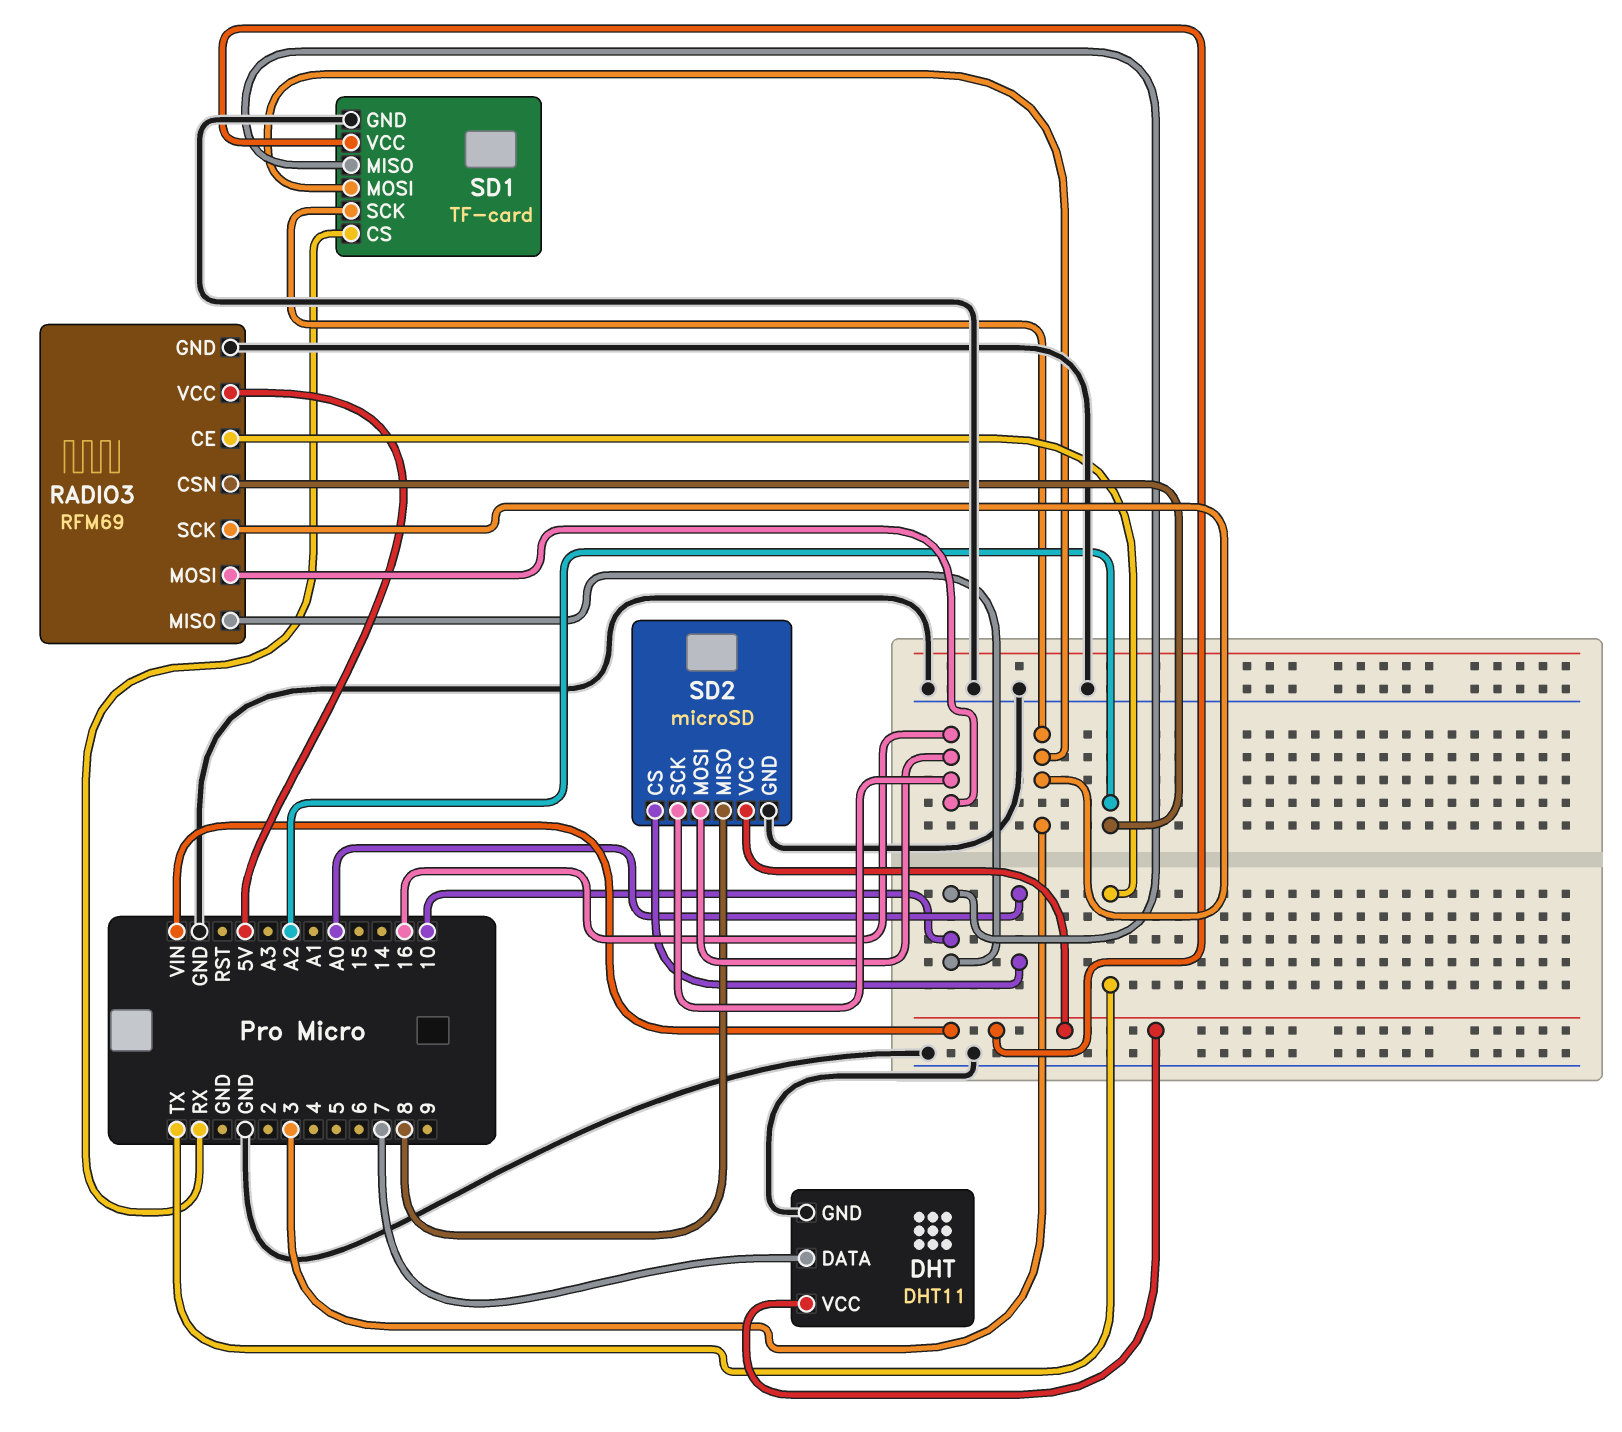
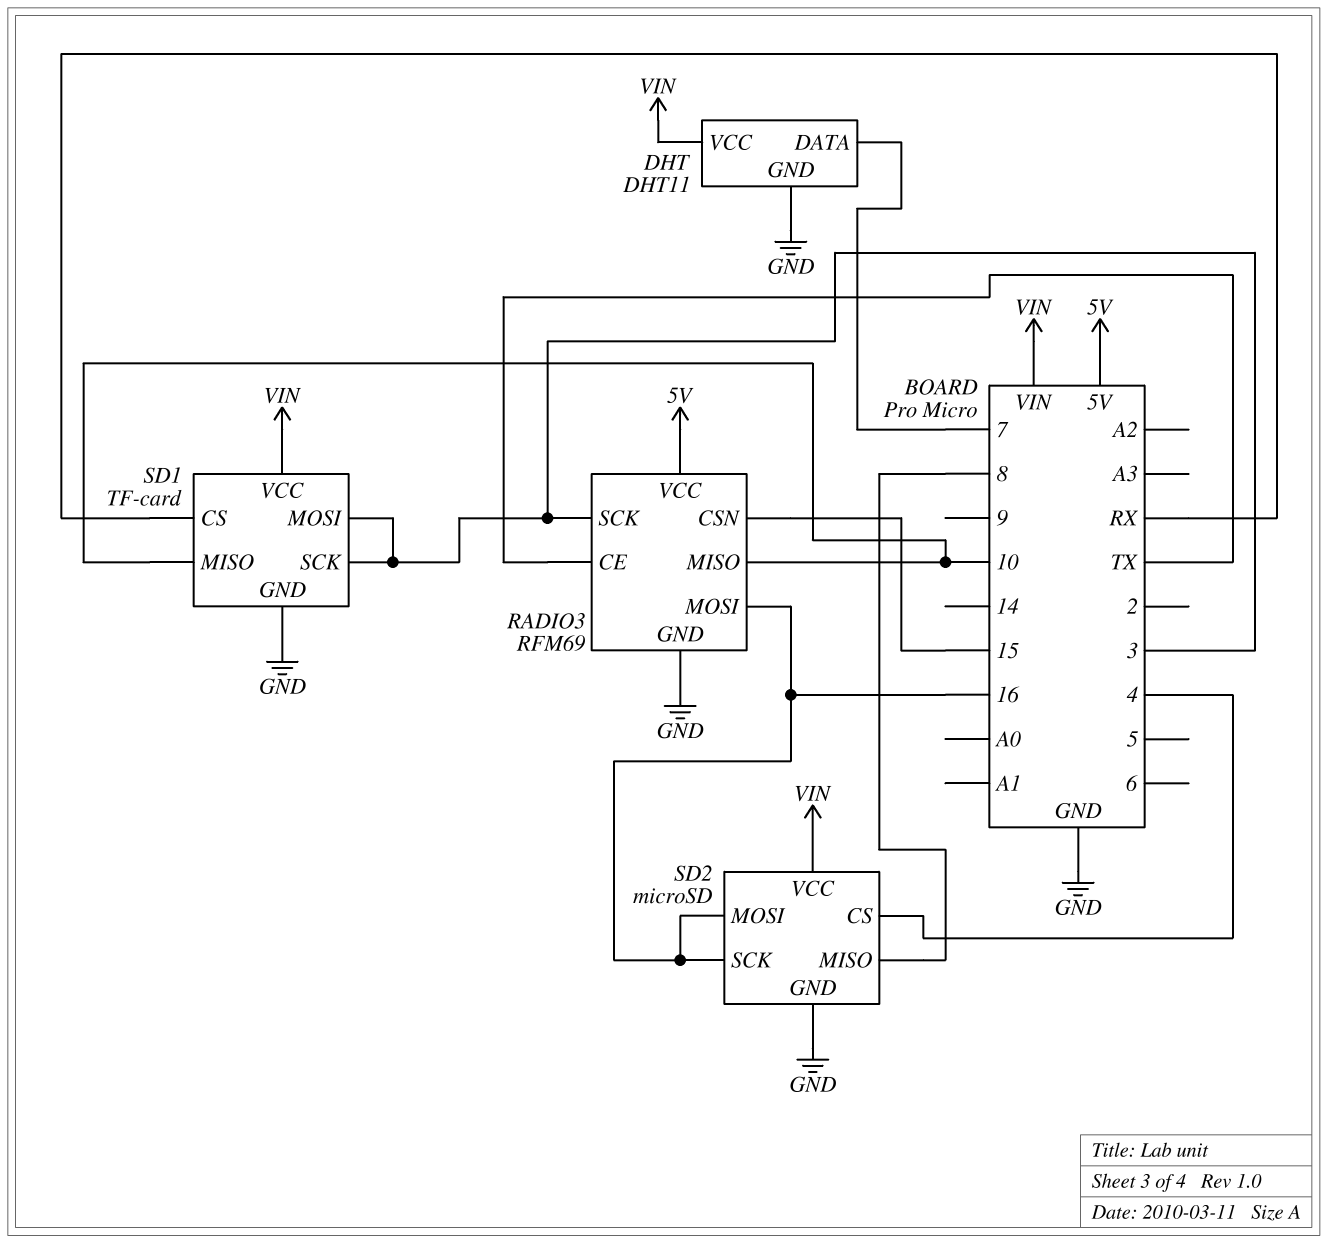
RADIO3 pin CSN: A2 -> 15
SD2 pin CS: A0 -> 4

